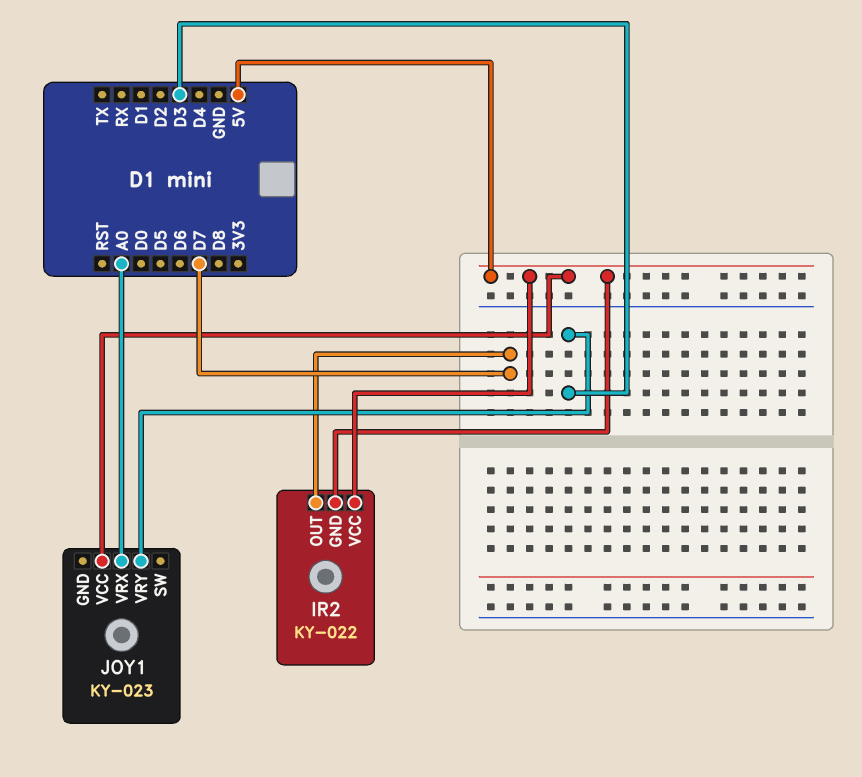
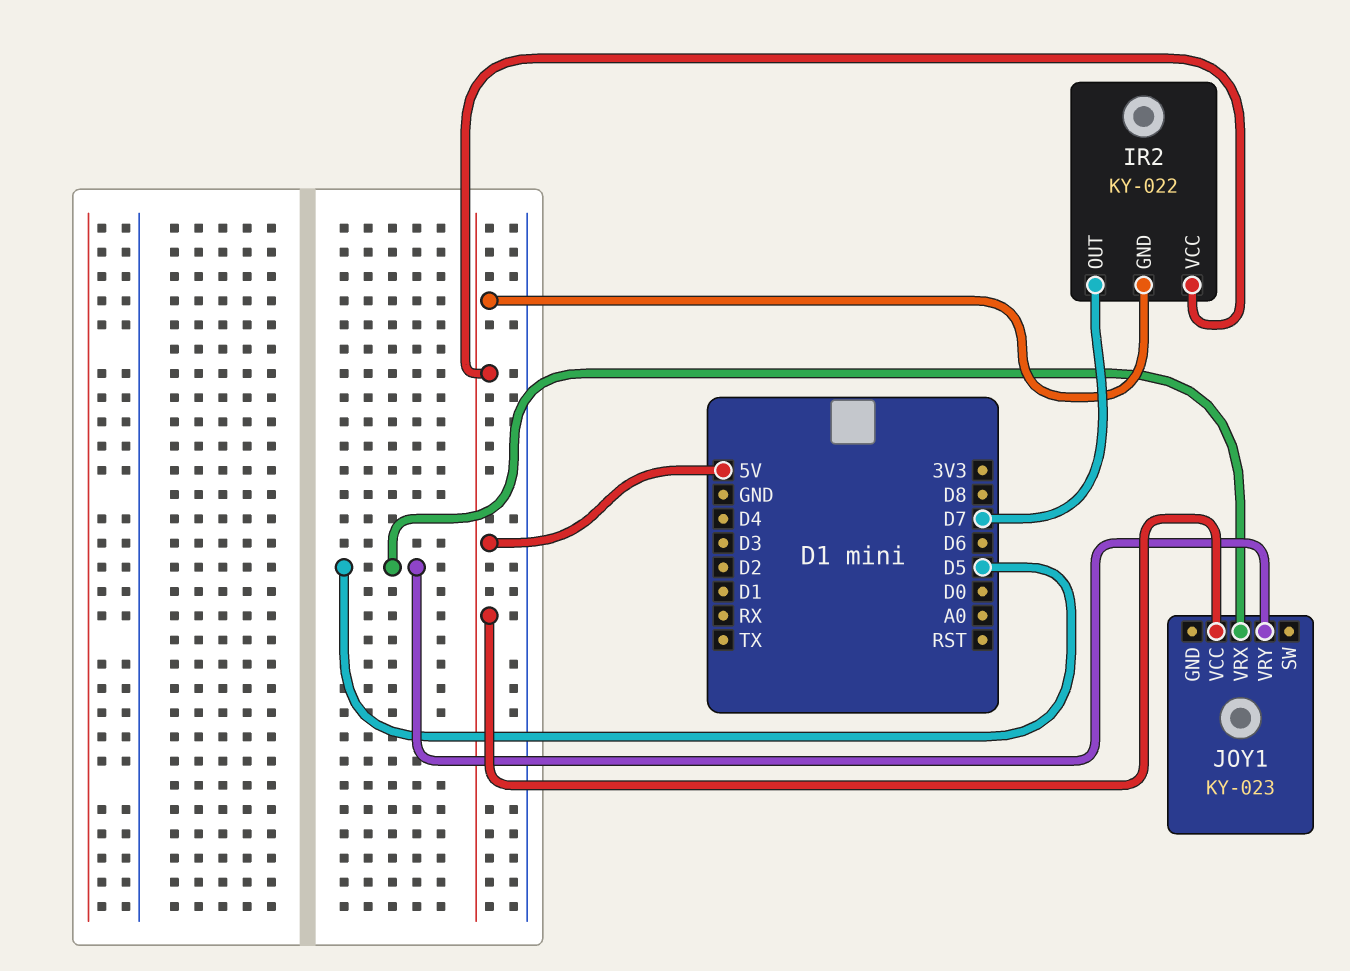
JOY1 pin VRX: A0 -> D5
JOY1 pin VRY: D3 -> D5

